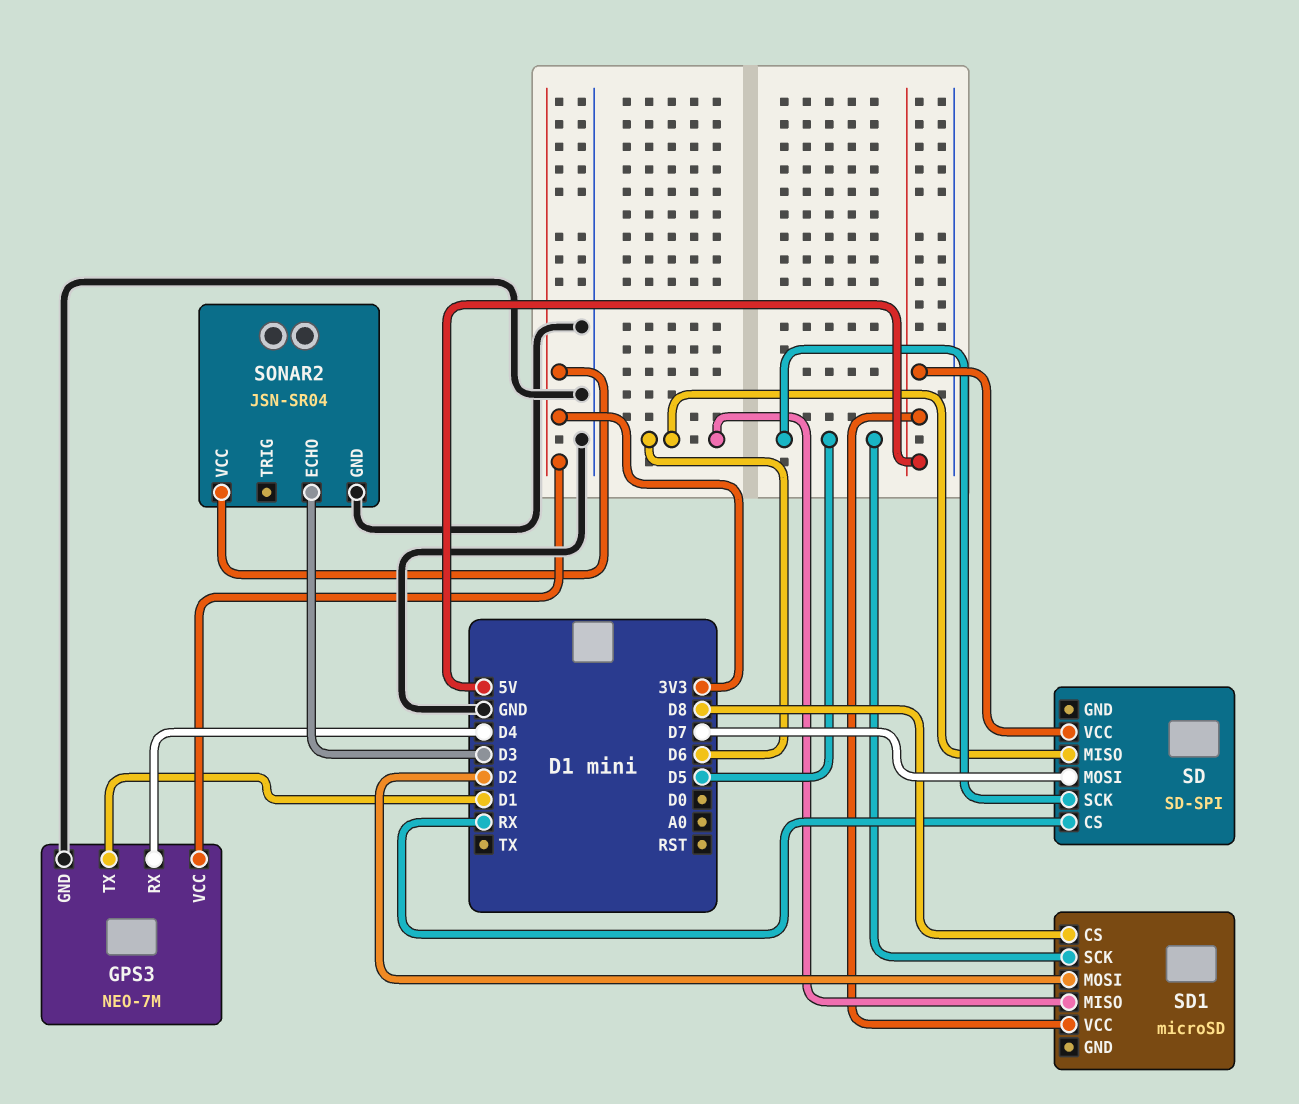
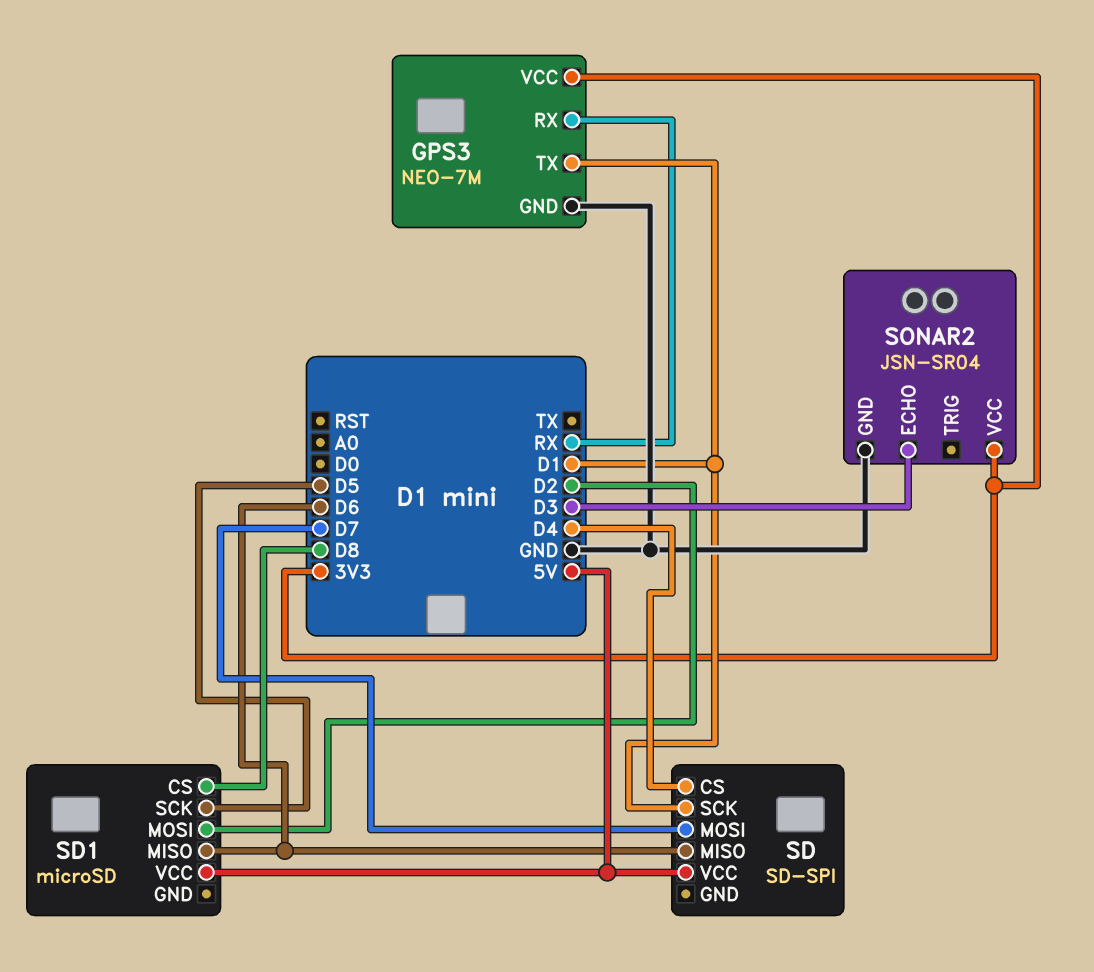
GPS3 pin RX: D4 -> RX
SD pin CS: RX -> D4
SD pin SCK: D5 -> D1

